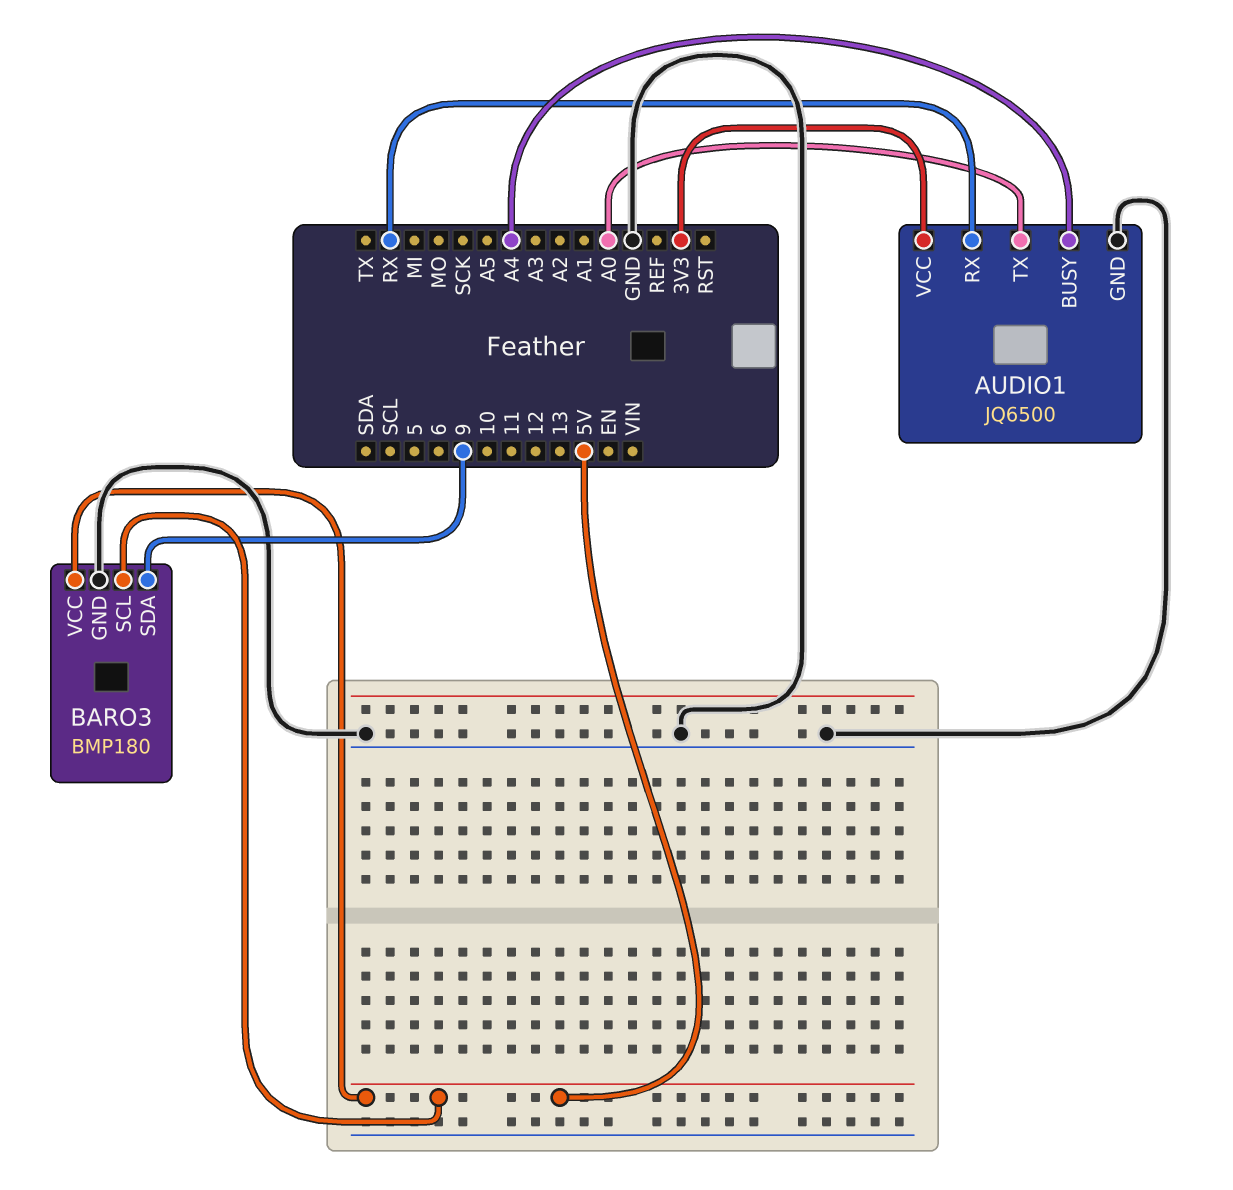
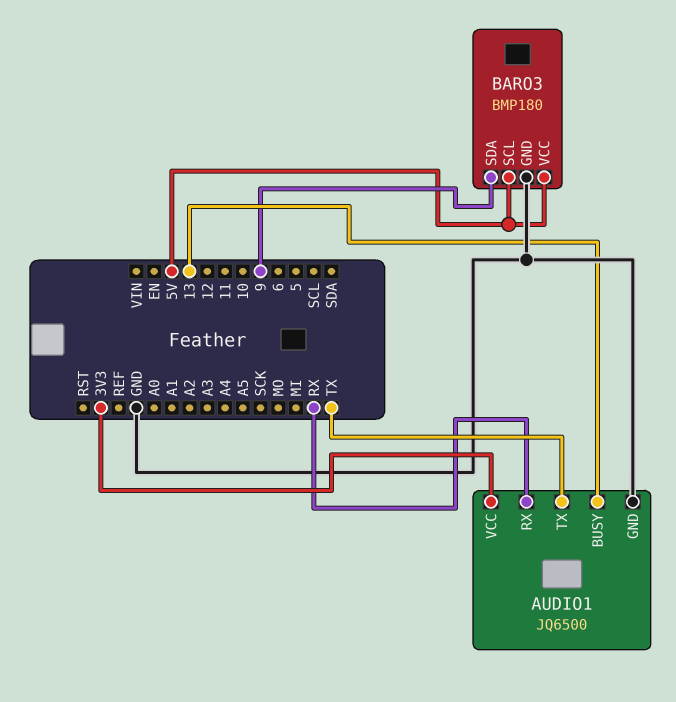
AUDIO1 pin BUSY: A4 -> 13
AUDIO1 pin TX: A0 -> TX

